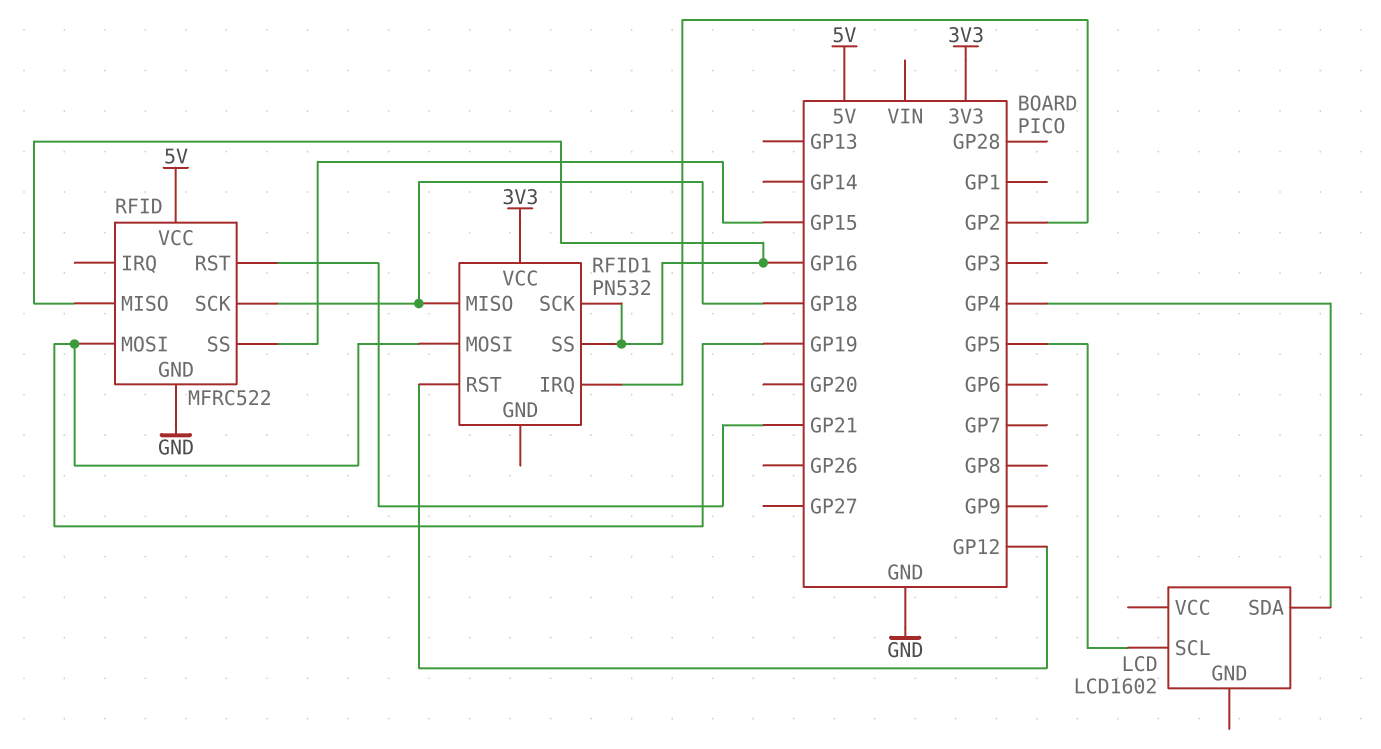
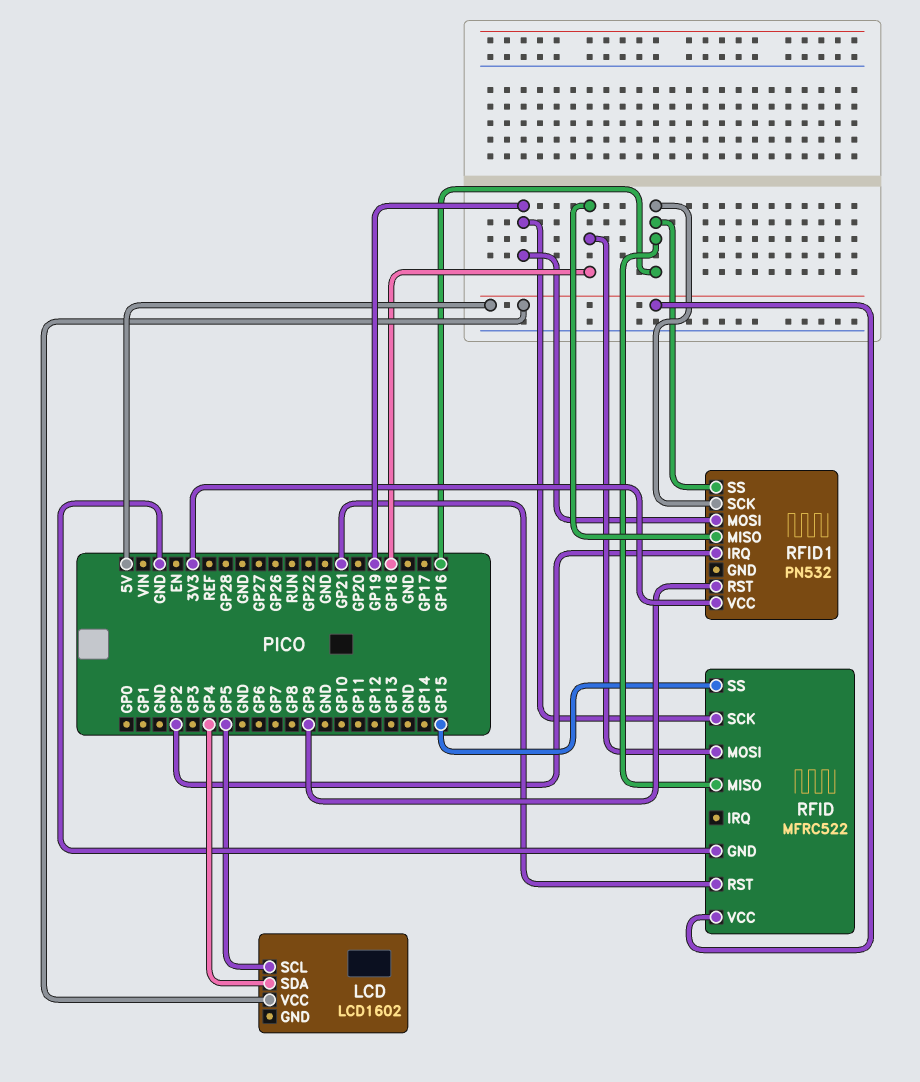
LCD pin VCC: none -> 5V
RFID pin MOSI: GP19 -> GP18
RFID pin SCK: GP18 -> GP19
RFID1 pin RST: GP12 -> GP9

